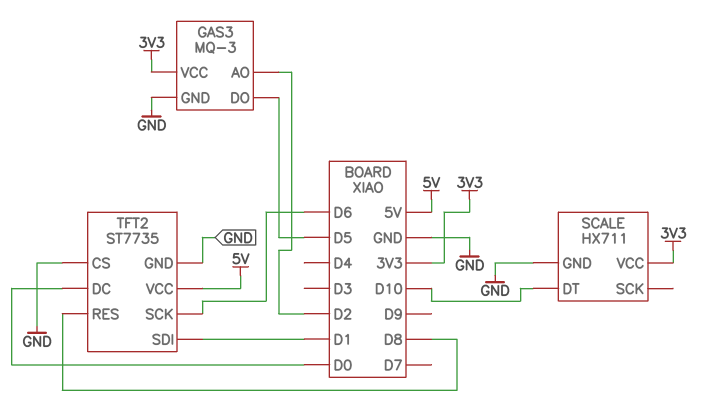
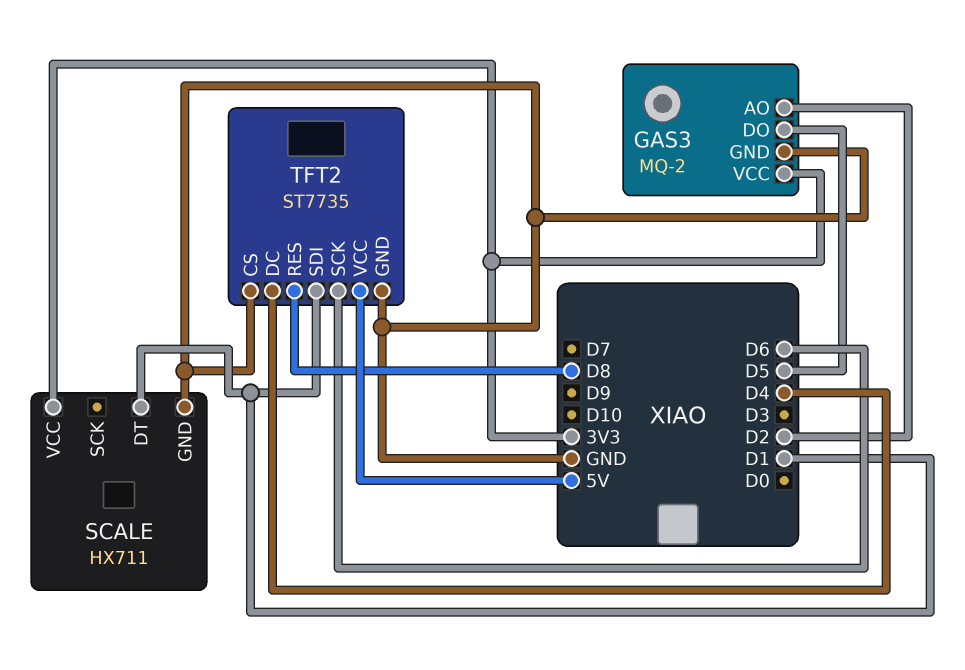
GAS3: MQ-3 -> MQ-2
SCALE pin DT: D10 -> D1
TFT2 pin DC: D0 -> D4

